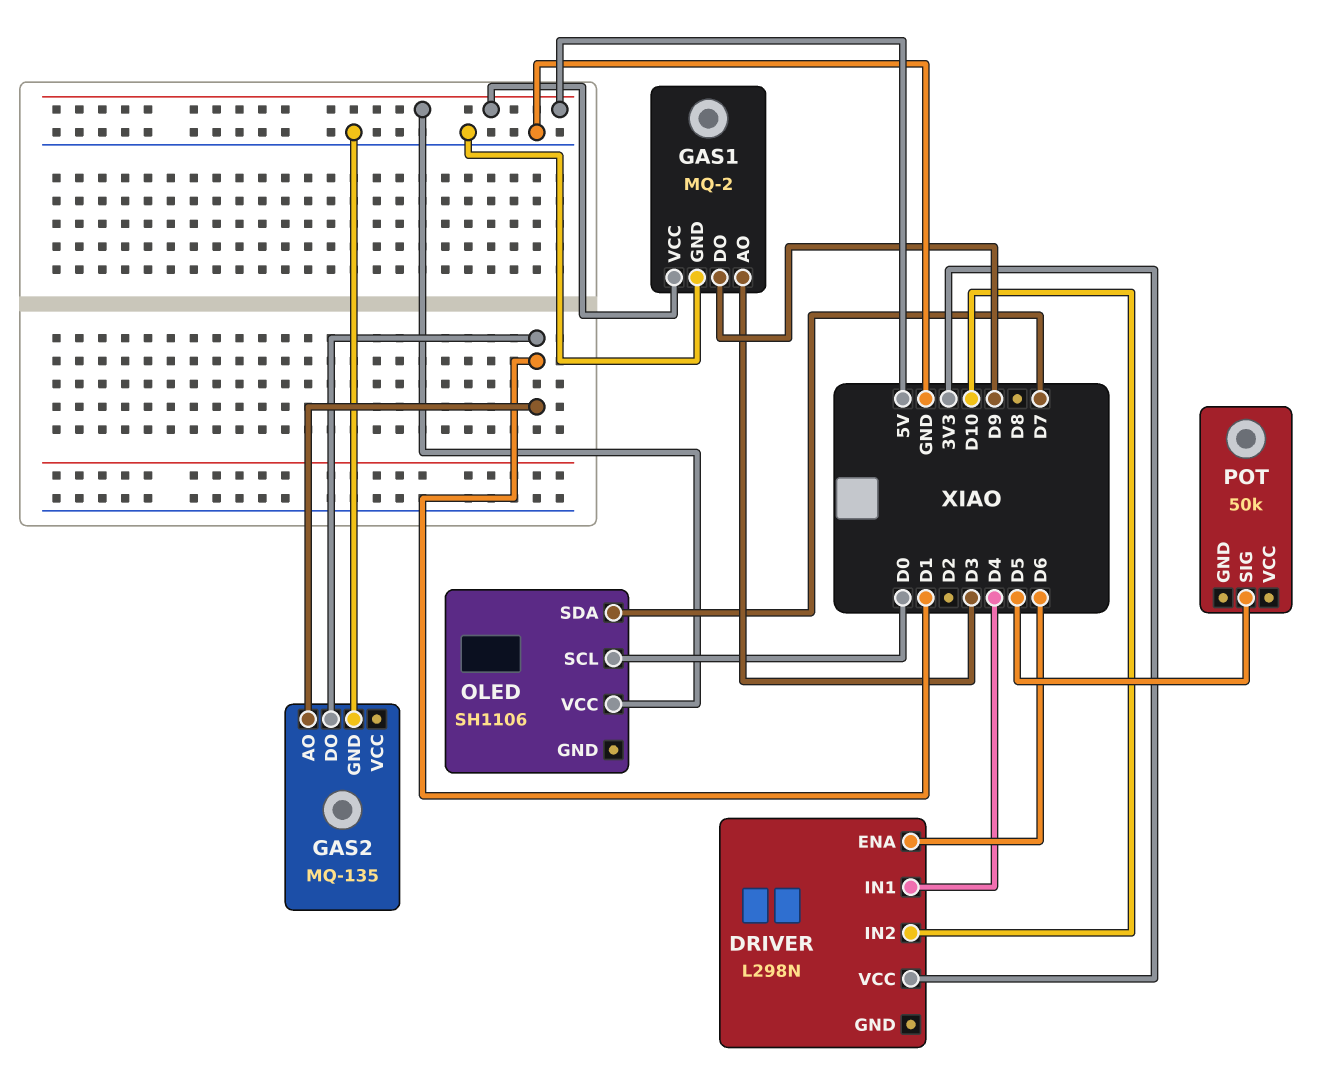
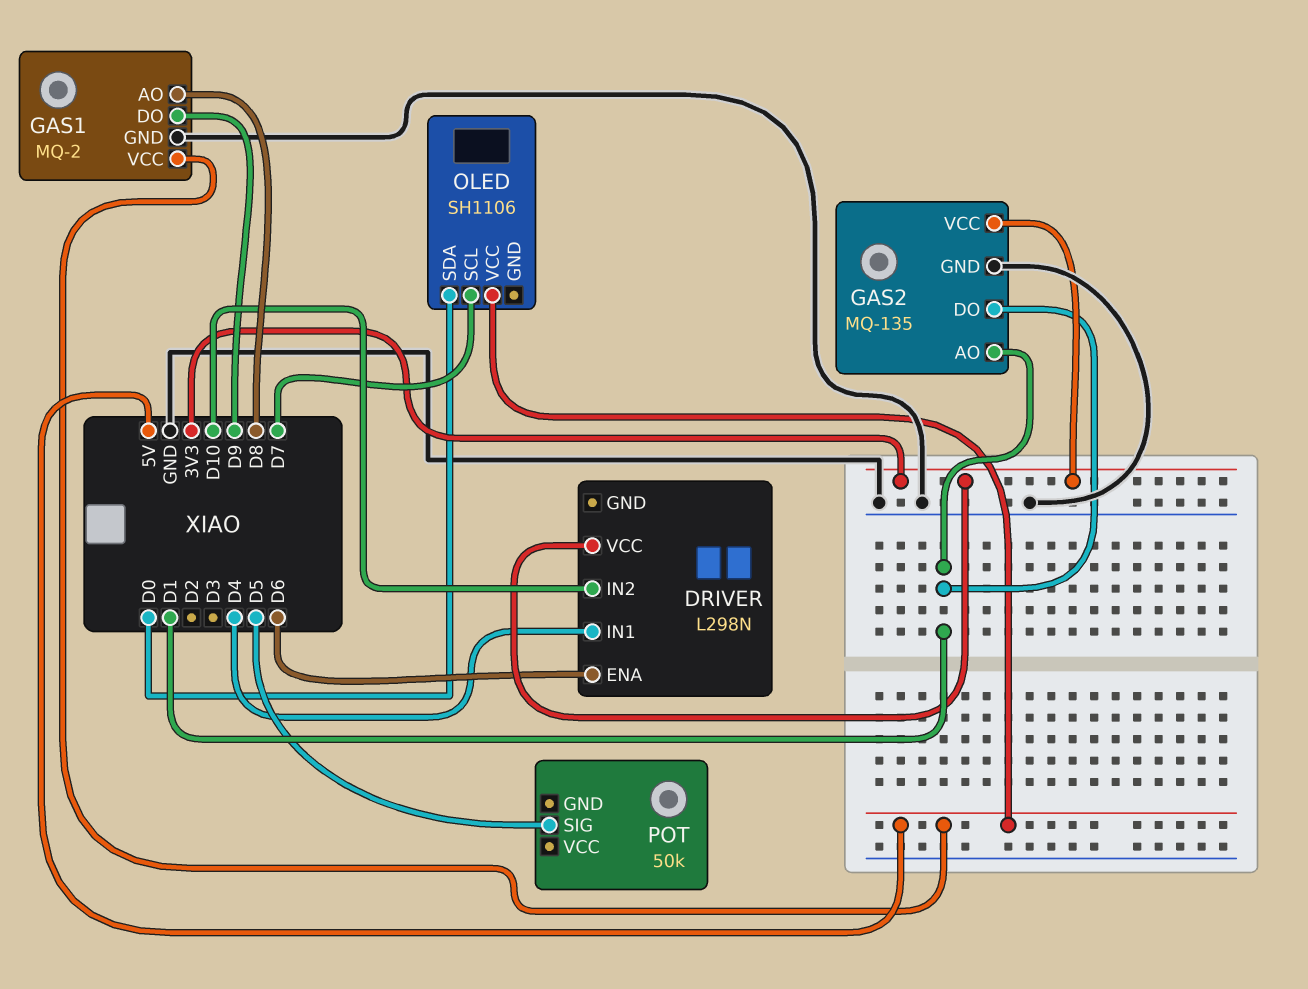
GAS1 pin AO: D3 -> D8
GAS2 pin VCC: none -> 3V3
OLED pin SCL: D0 -> D7
OLED pin SDA: D7 -> D0

